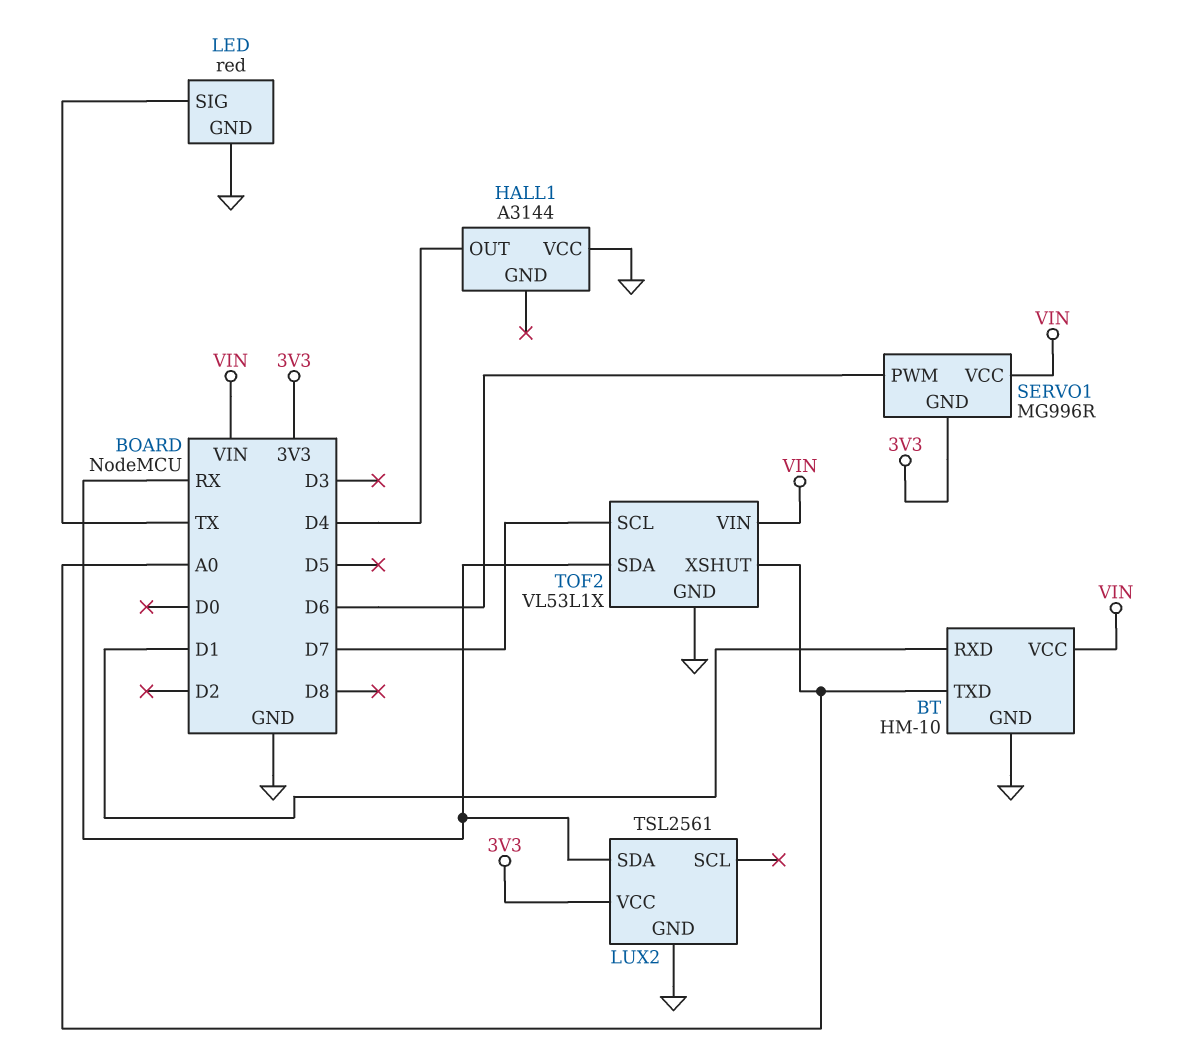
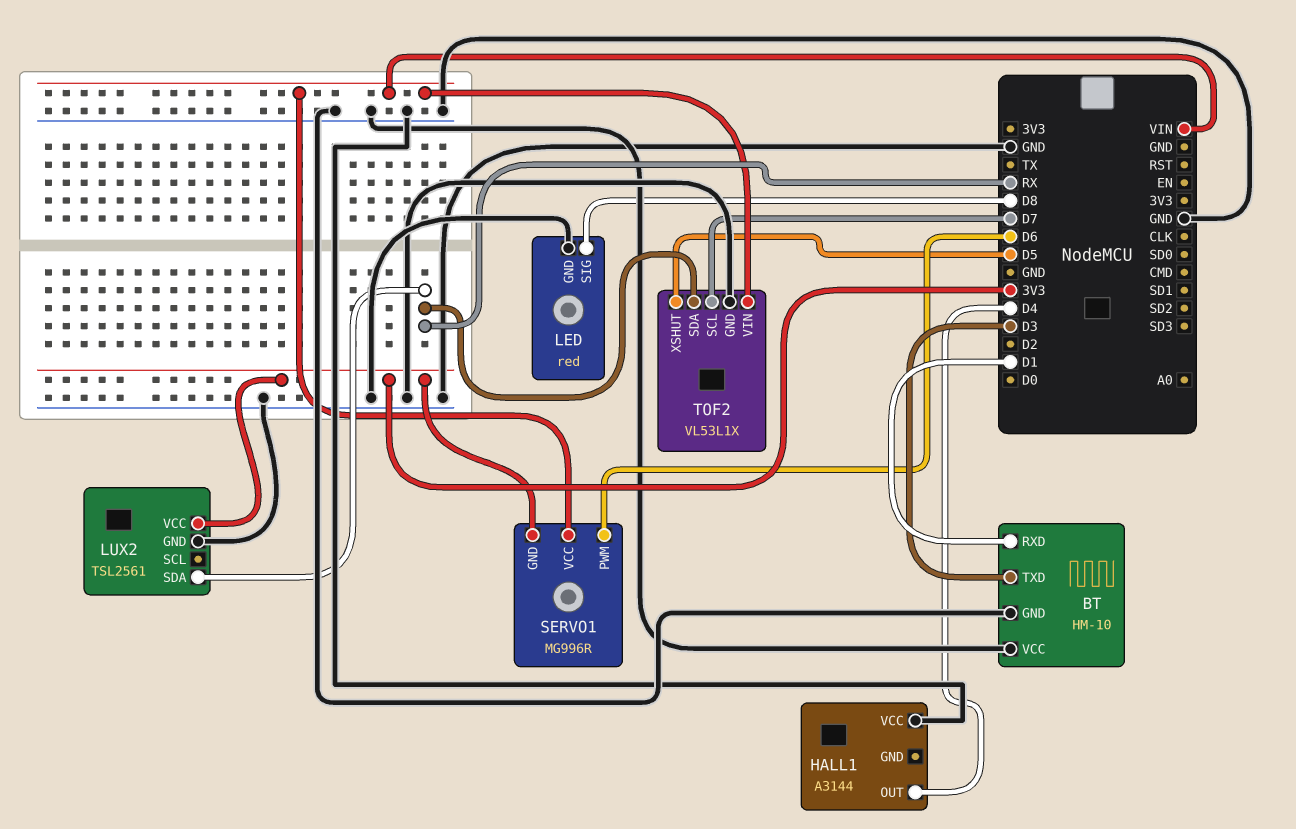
BT pin TXD: A0 -> D3
BT pin VCC: VIN -> GND
LED pin SIG: TX -> D8
TOF2 pin XSHUT: A0 -> D5

